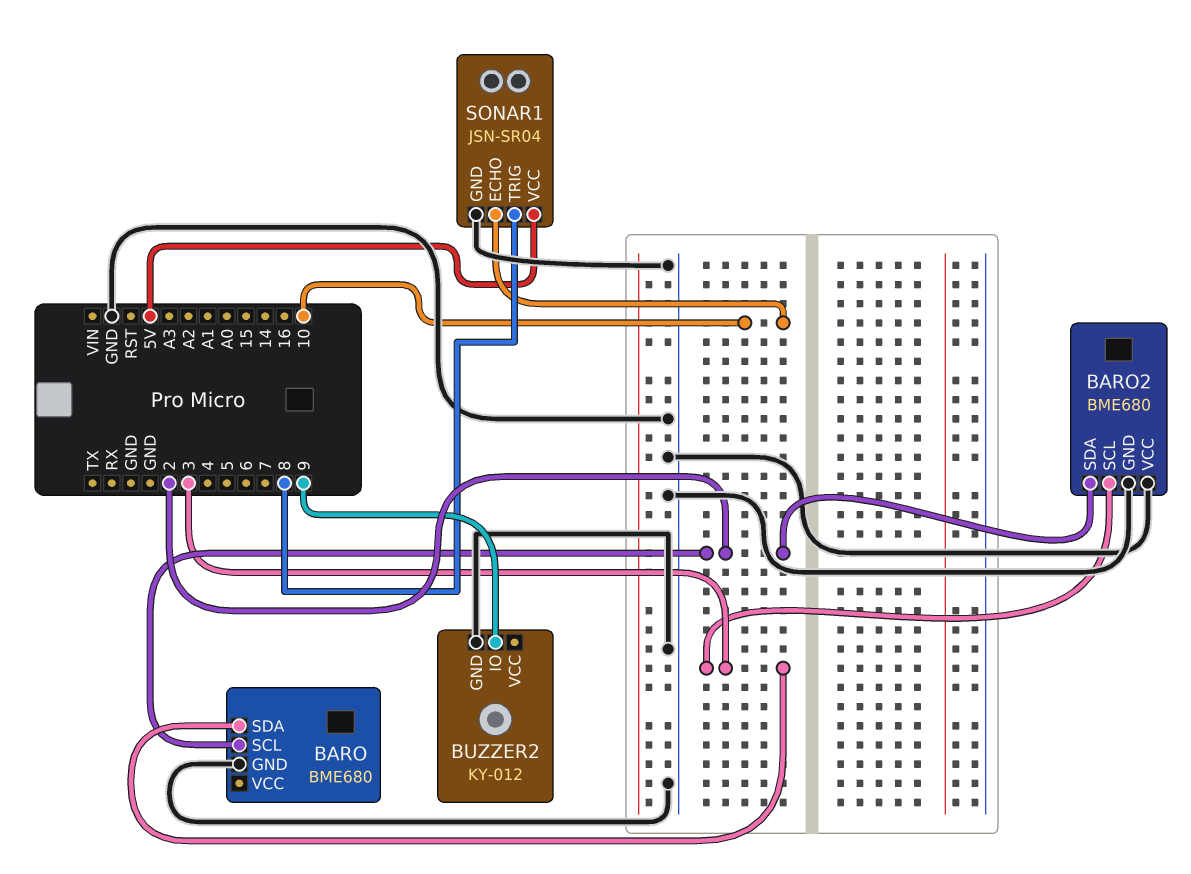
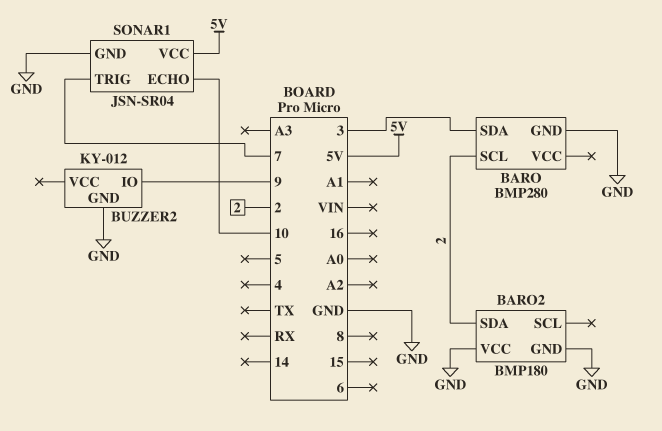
BARO: BME680 -> BMP280
BARO2: BME680 -> BMP180
BARO2 pin SCL: 3 -> none
SONAR1 pin TRIG: 8 -> 7

